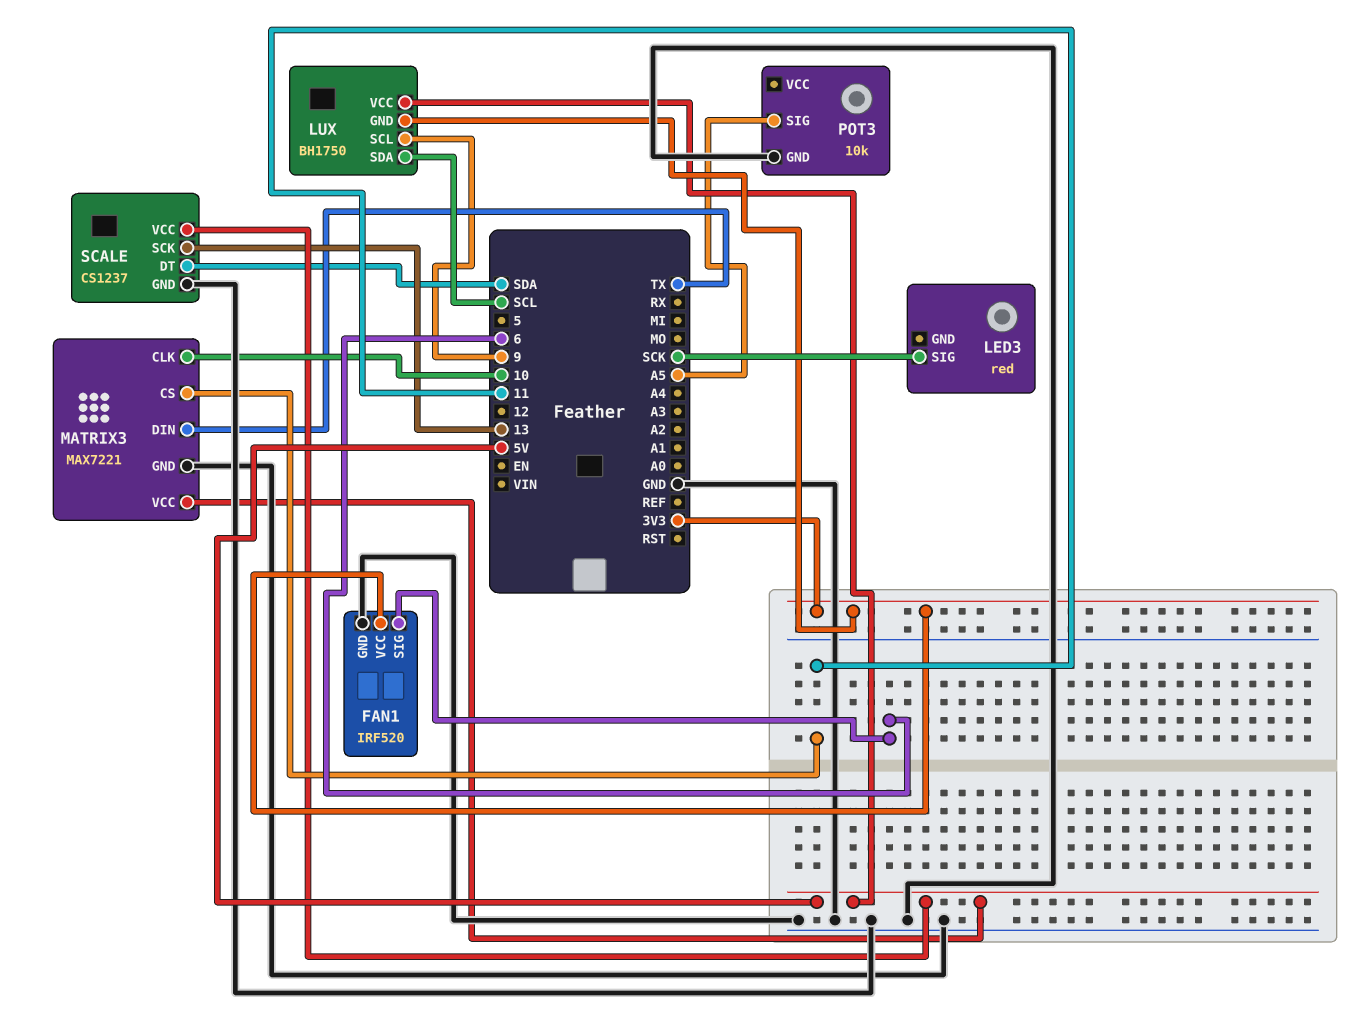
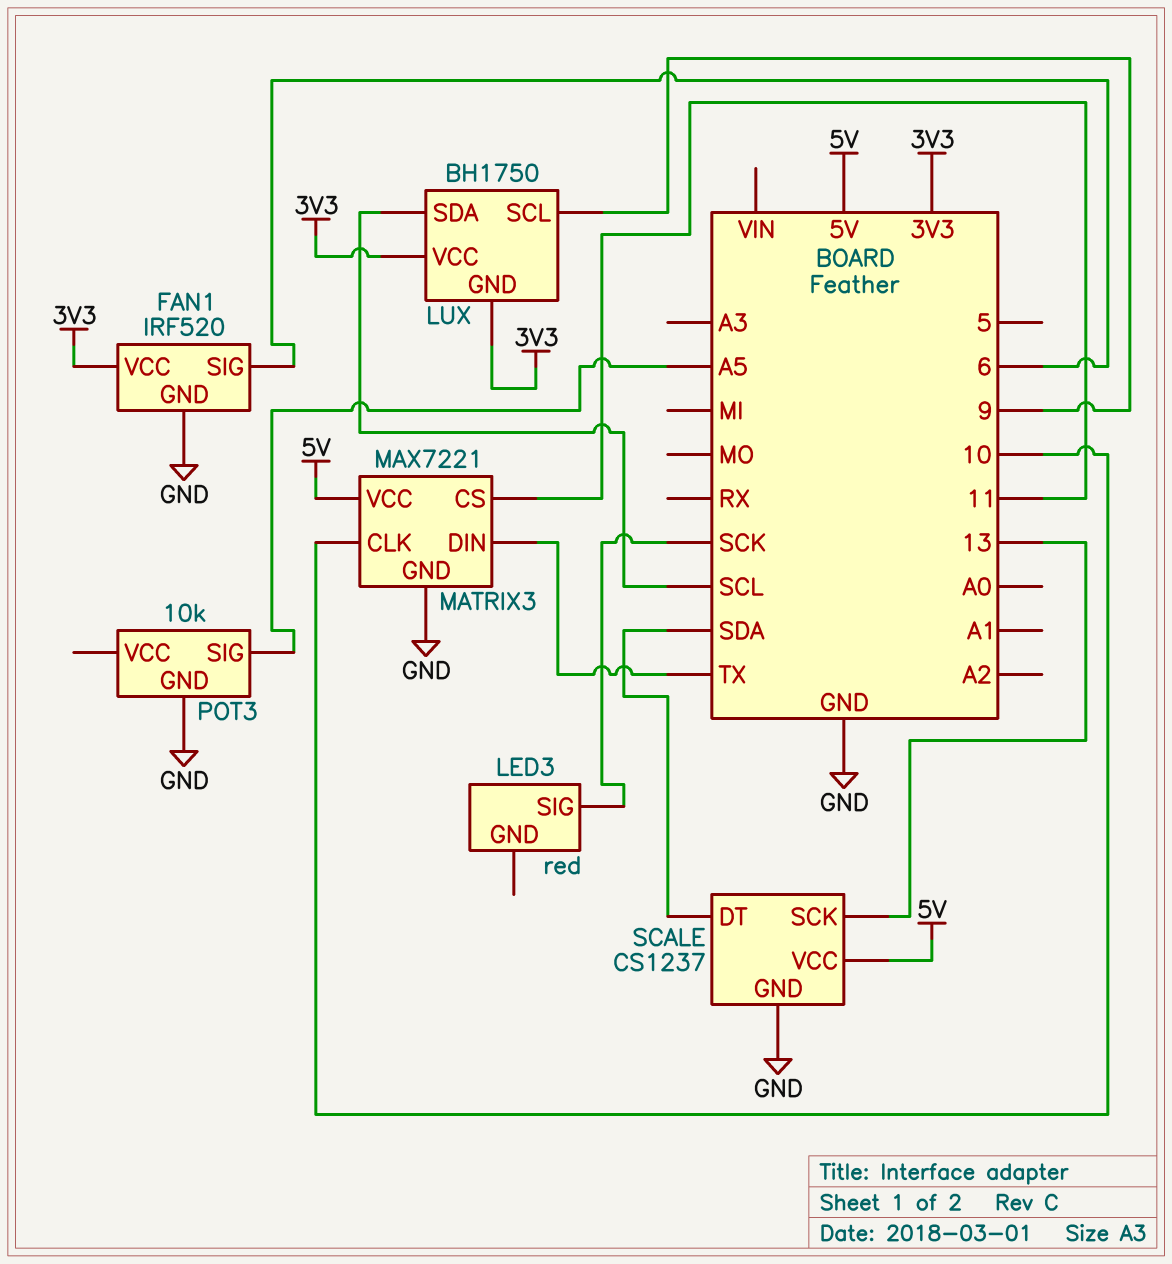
LUX pin VCC: 5V -> 3V3

